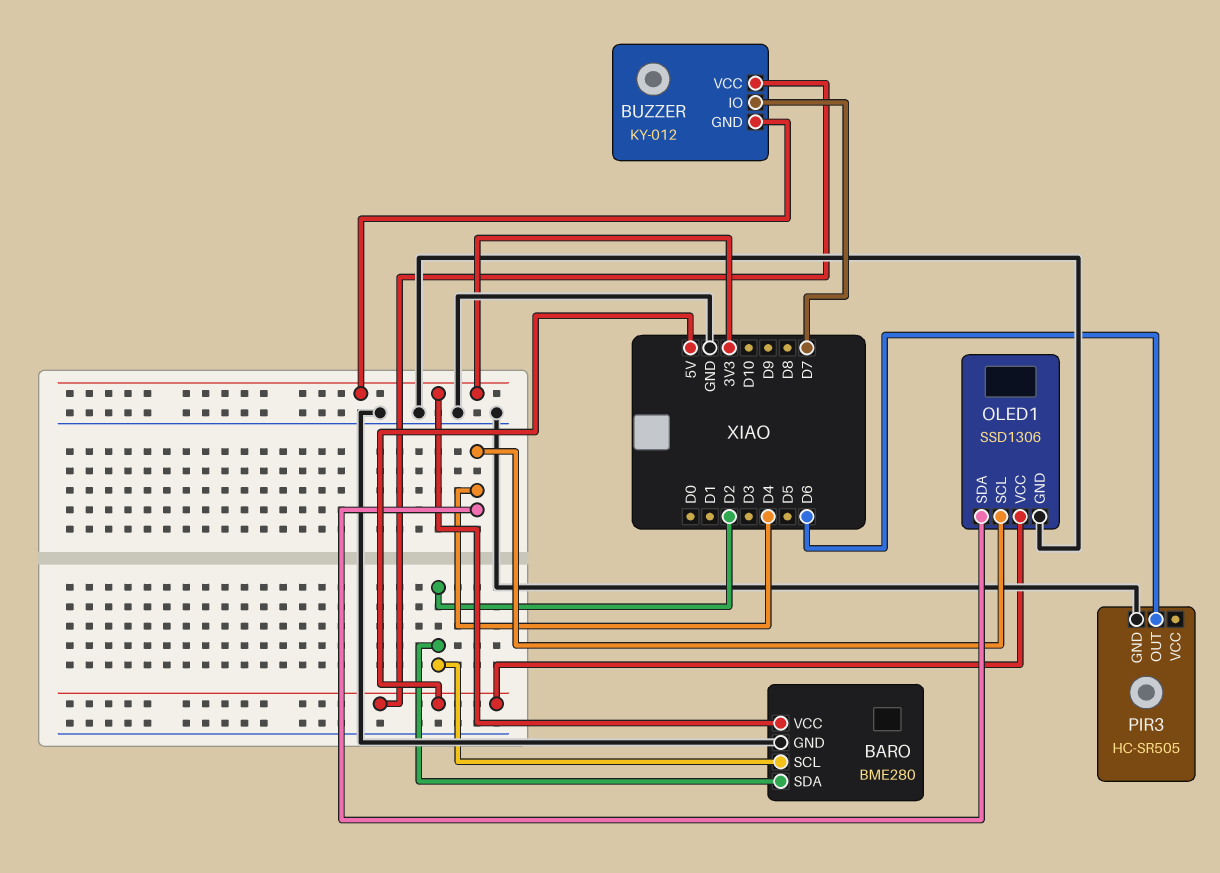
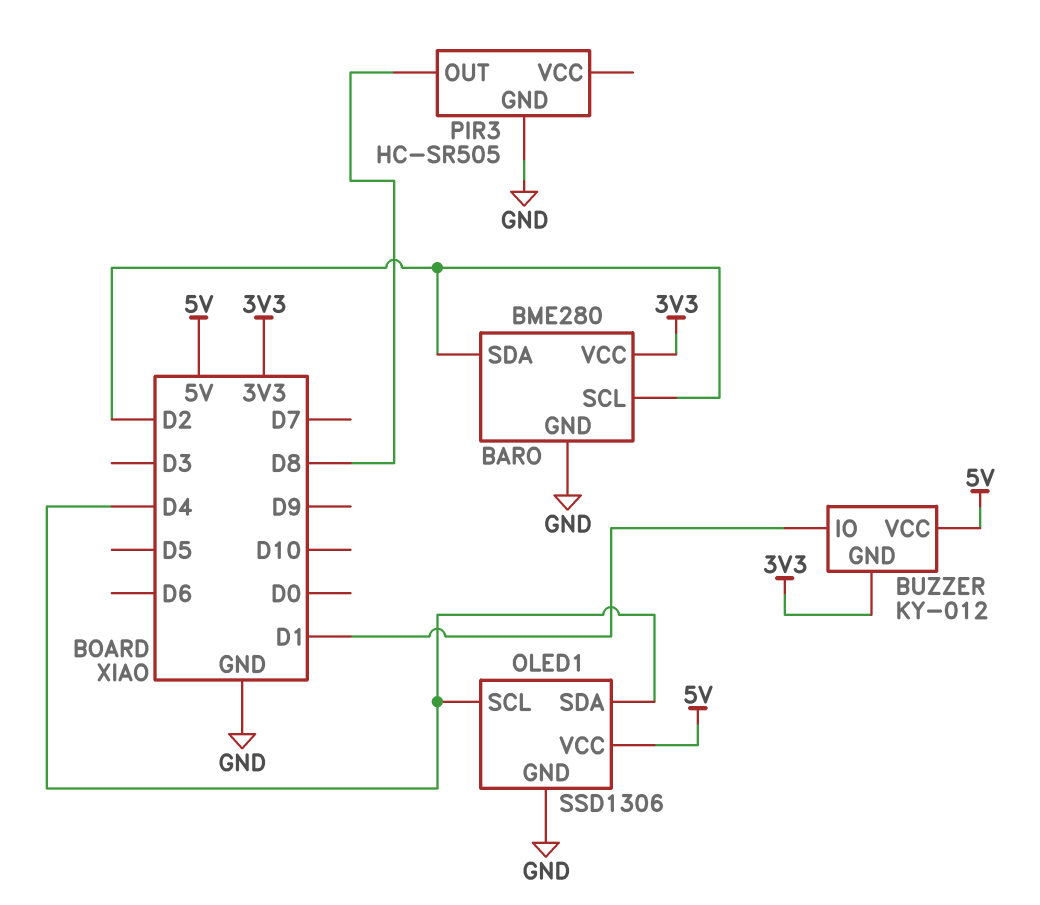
BUZZER pin IO: D7 -> D1
PIR3 pin OUT: D6 -> D8

